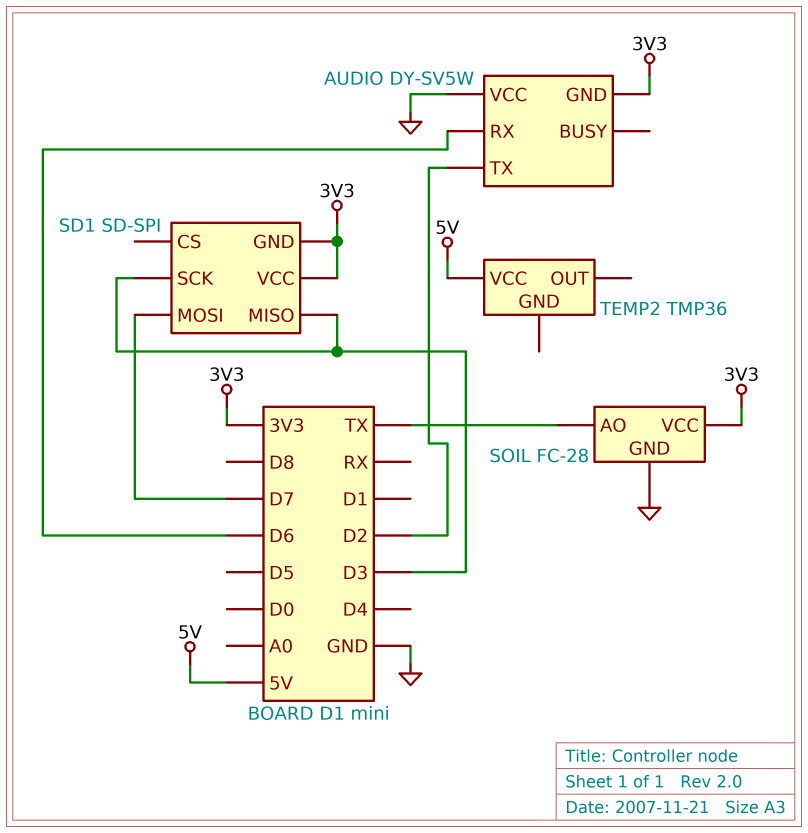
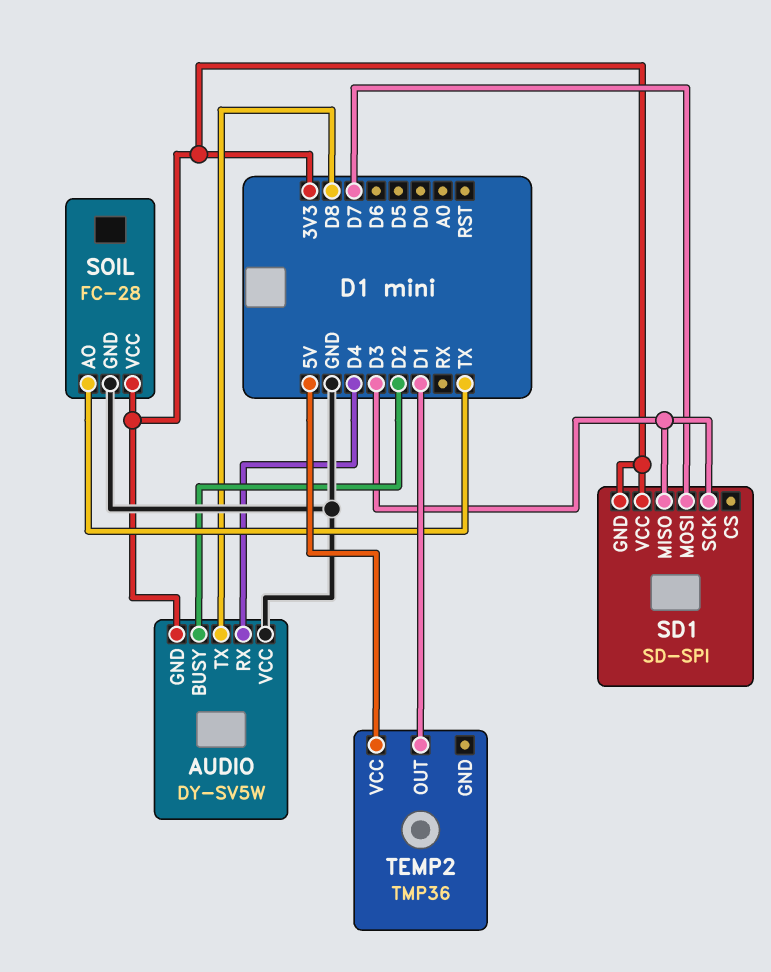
AUDIO pin BUSY: none -> D2
AUDIO pin RX: D6 -> D4
AUDIO pin TX: D2 -> D8
TEMP2 pin OUT: none -> D1

